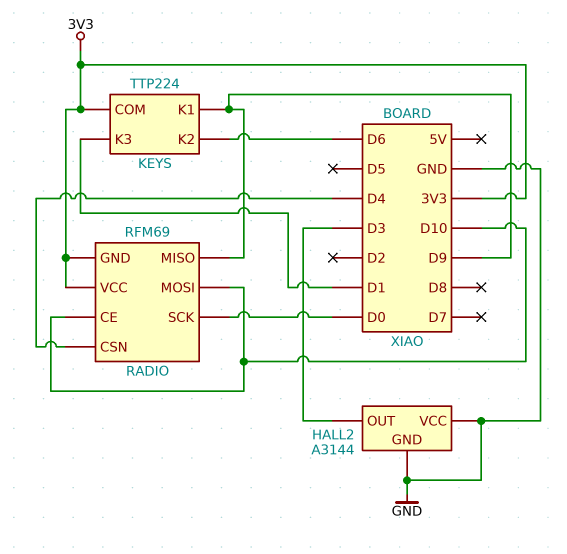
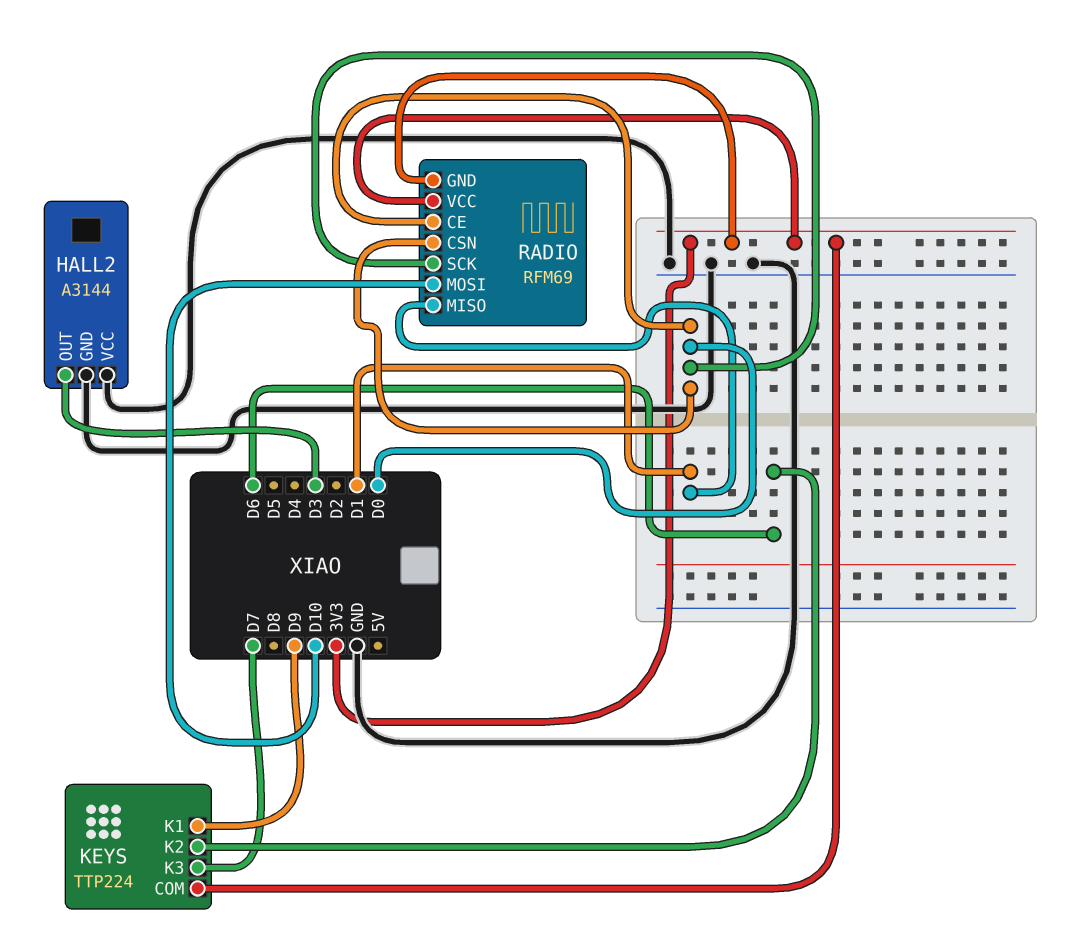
KEYS pin K3: D1 -> D7
RADIO pin CE: D10 -> D0
RADIO pin CSN: D4 -> D0
RADIO pin MISO: D9 -> D1

